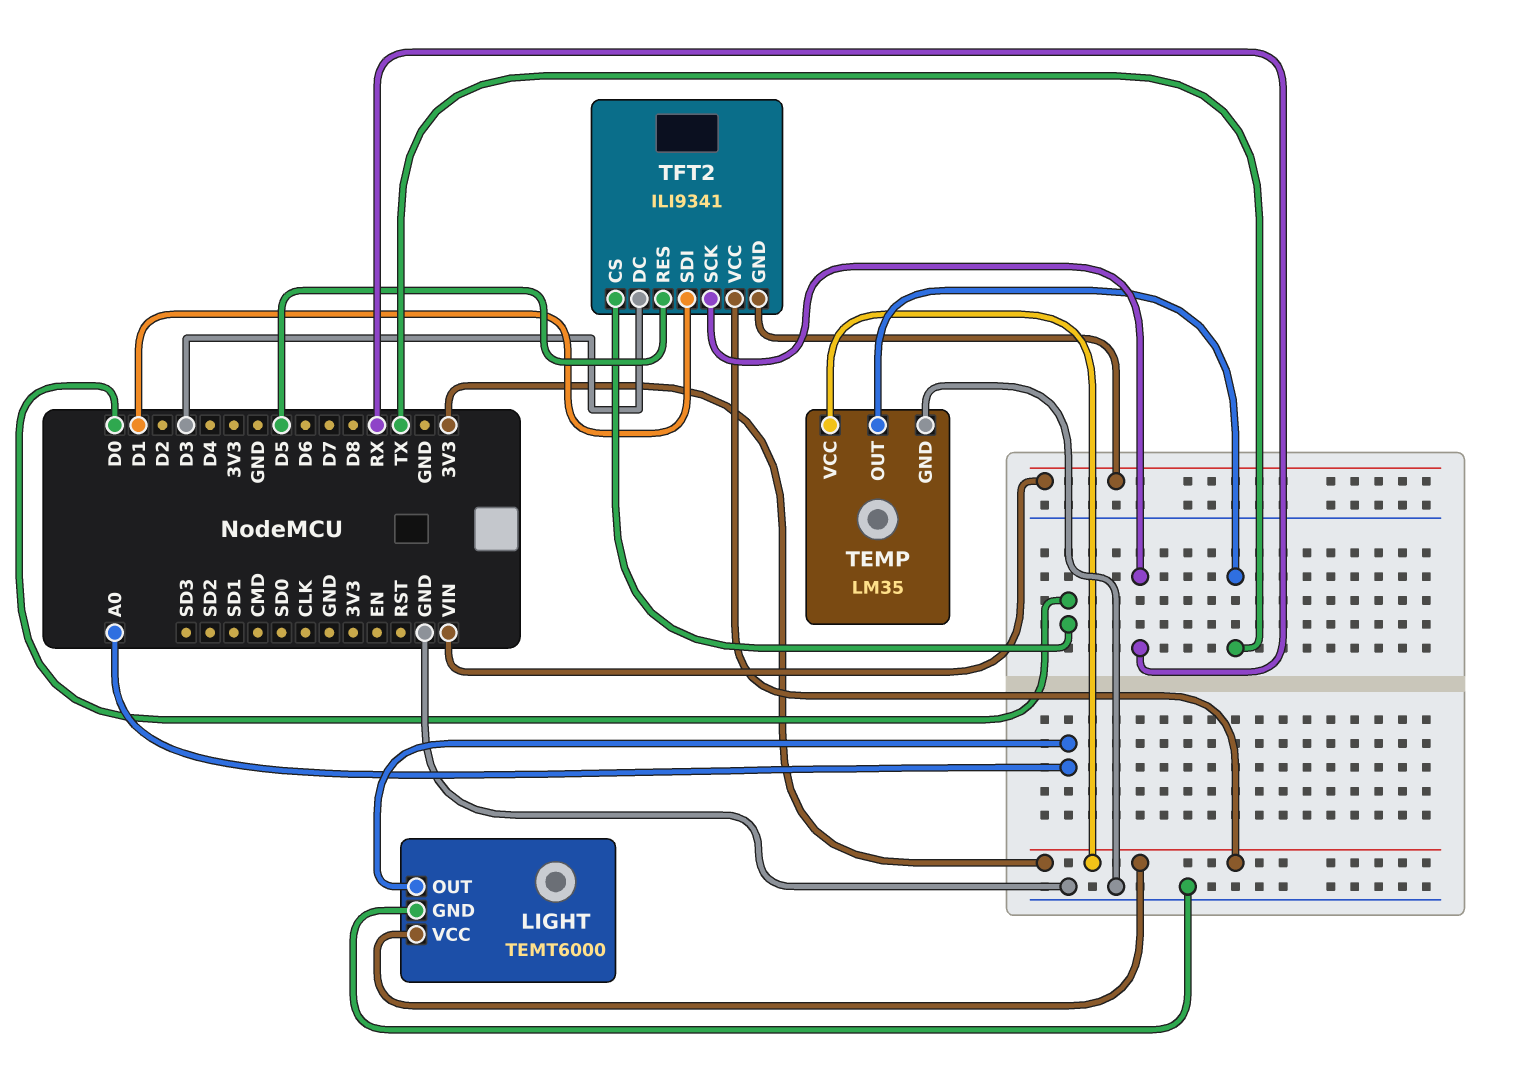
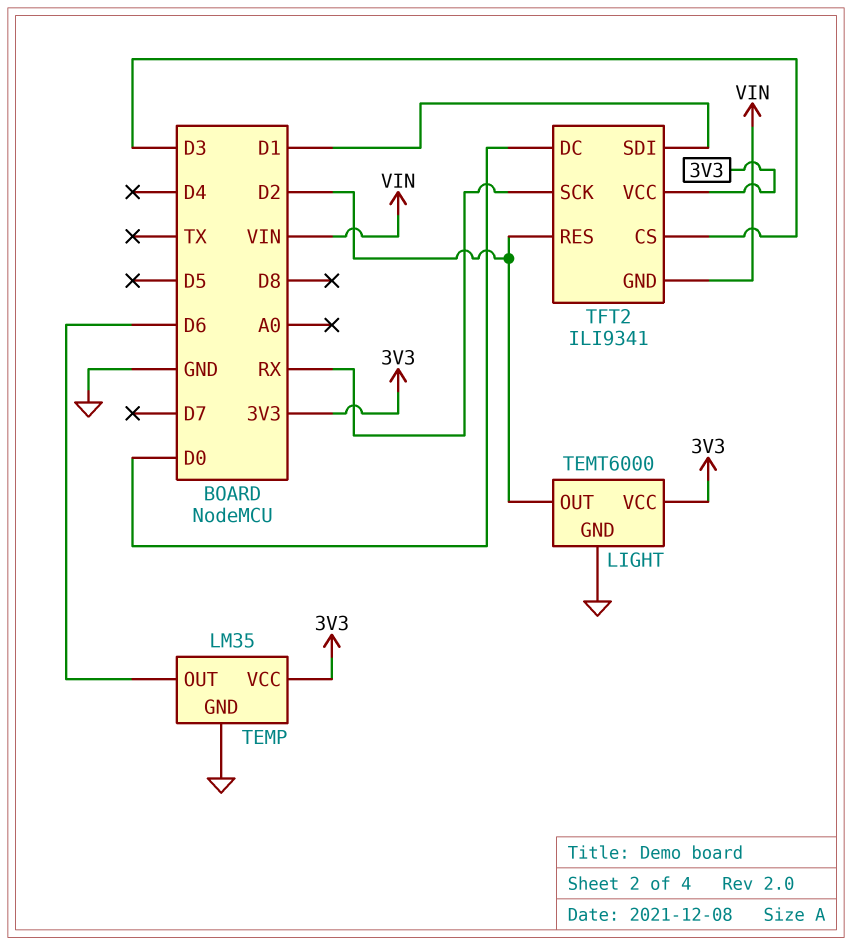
LIGHT pin OUT: A0 -> D2
TEMP pin OUT: TX -> D6
TFT2 pin CS: D0 -> D3
TFT2 pin DC: D3 -> D0
TFT2 pin RES: D5 -> D2

